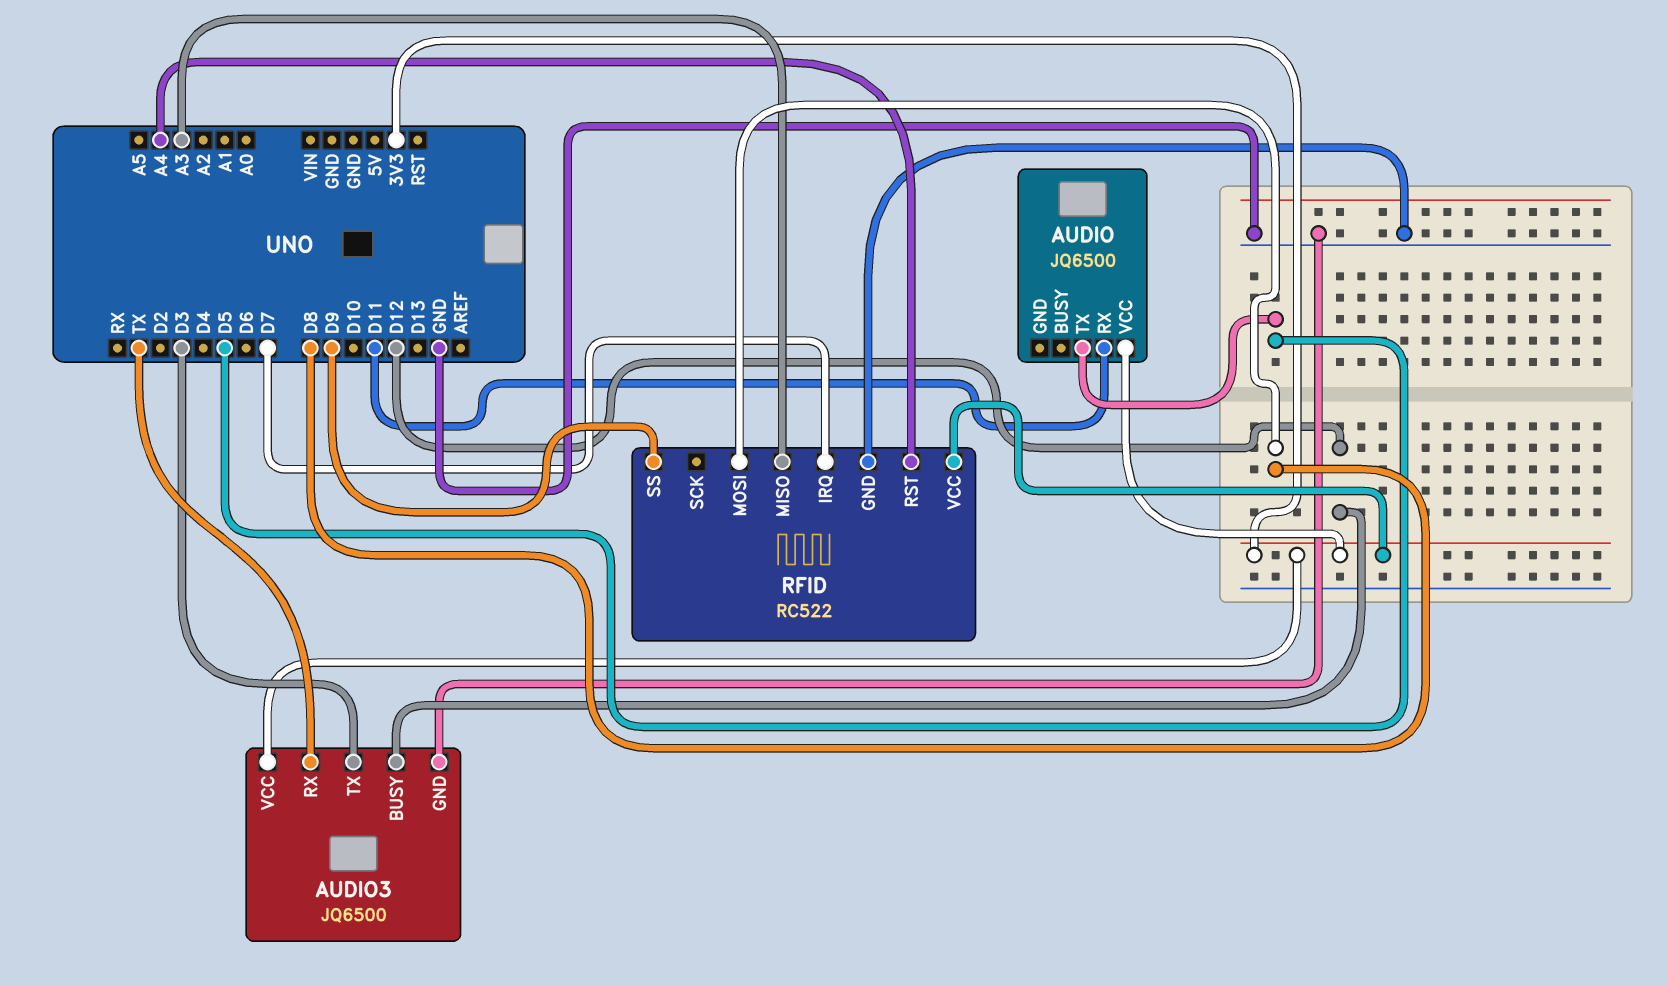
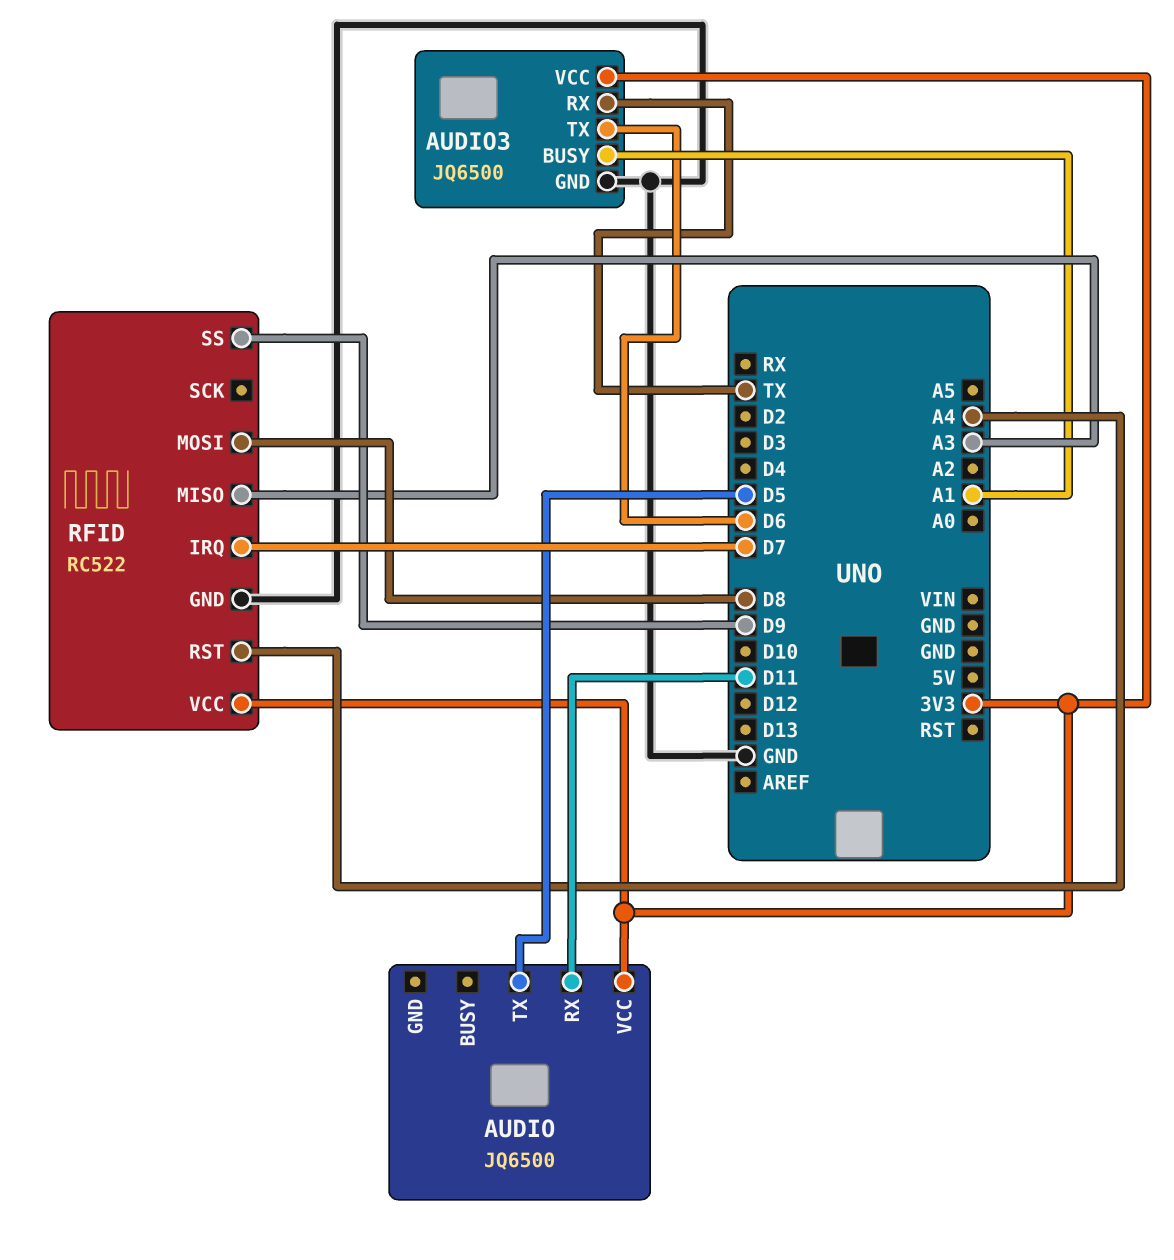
AUDIO3 pin BUSY: D12 -> A1
AUDIO3 pin TX: D3 -> D6

